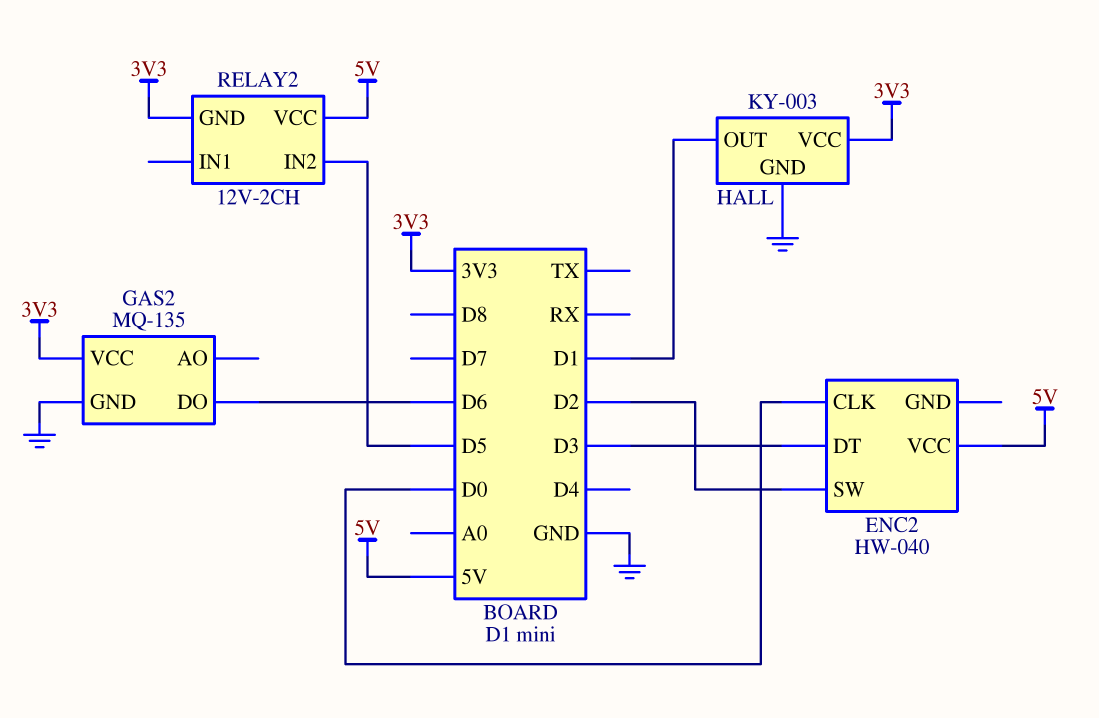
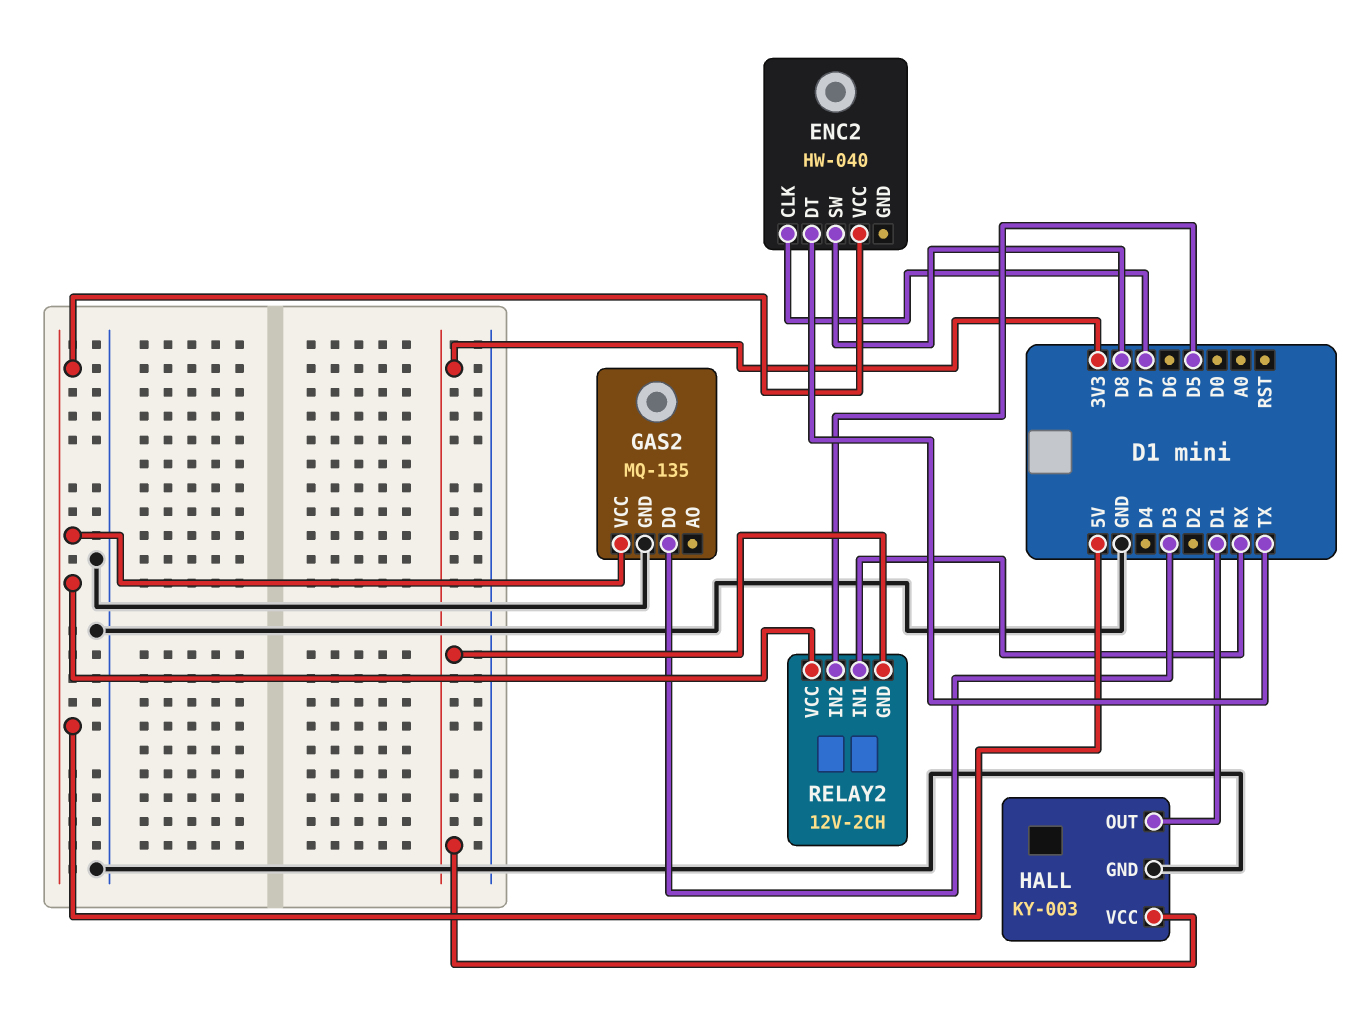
ENC2 pin CLK: D0 -> D7
ENC2 pin DT: D3 -> TX
ENC2 pin SW: D2 -> D8
GAS2 pin DO: D6 -> D3
GAS2 pin VCC: 3V3 -> 5V
RELAY2 pin IN1: none -> RX

